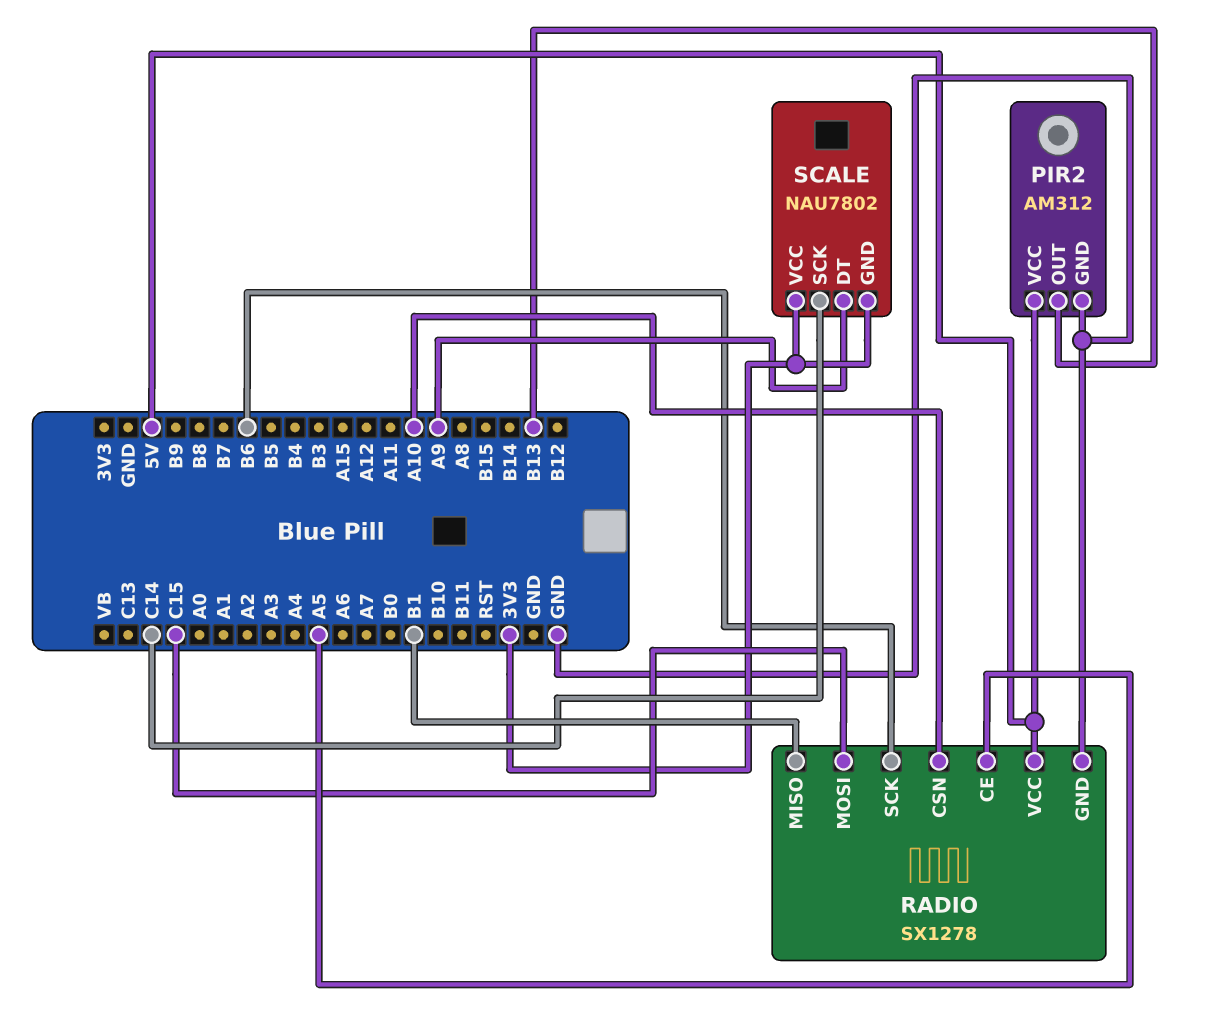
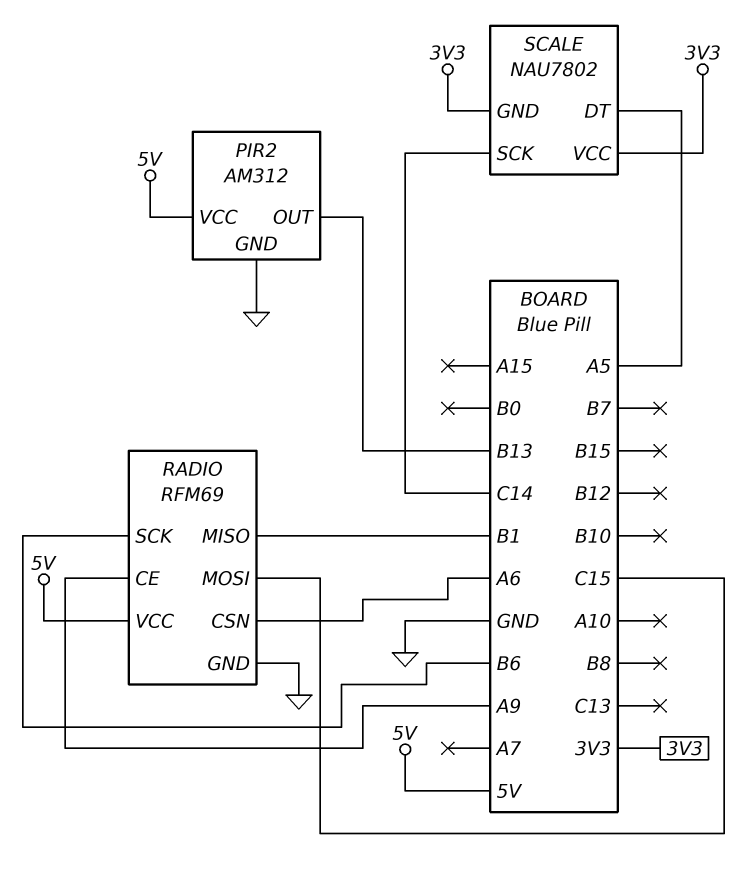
RADIO: SX1278 -> RFM69
RADIO pin CE: A5 -> A9
RADIO pin CSN: A10 -> A6
SCALE pin DT: A9 -> A5

